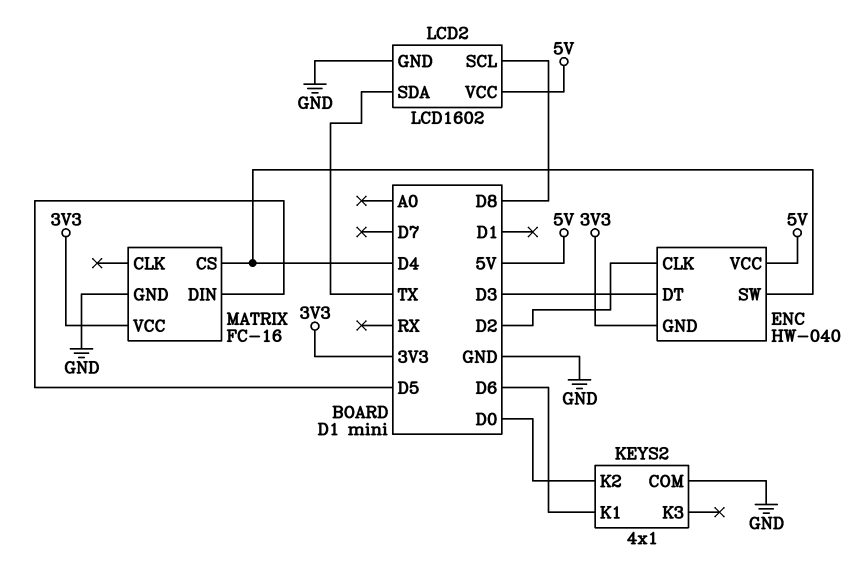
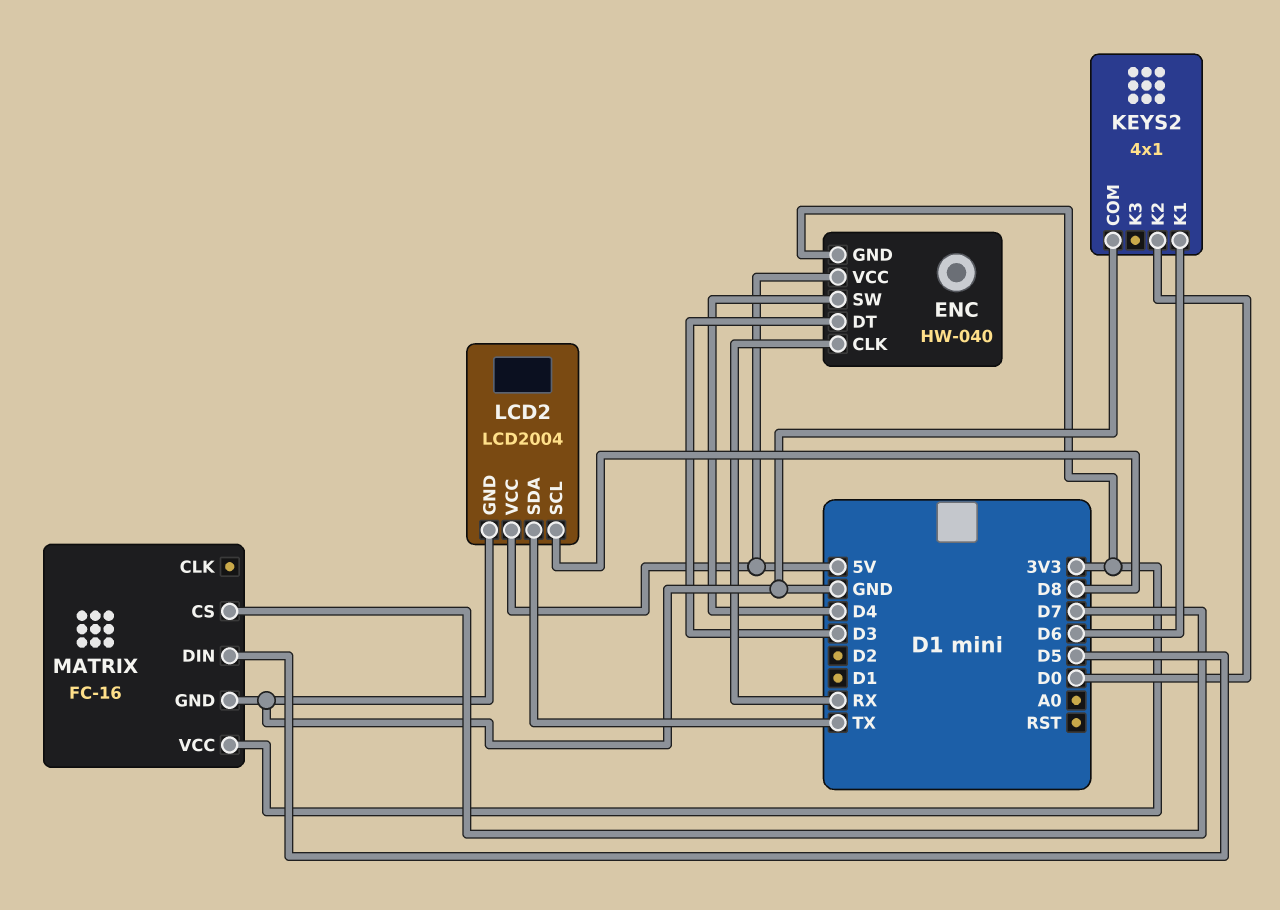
ENC pin CLK: D2 -> RX
LCD2: LCD1602 -> LCD2004
MATRIX pin CS: D4 -> D7

